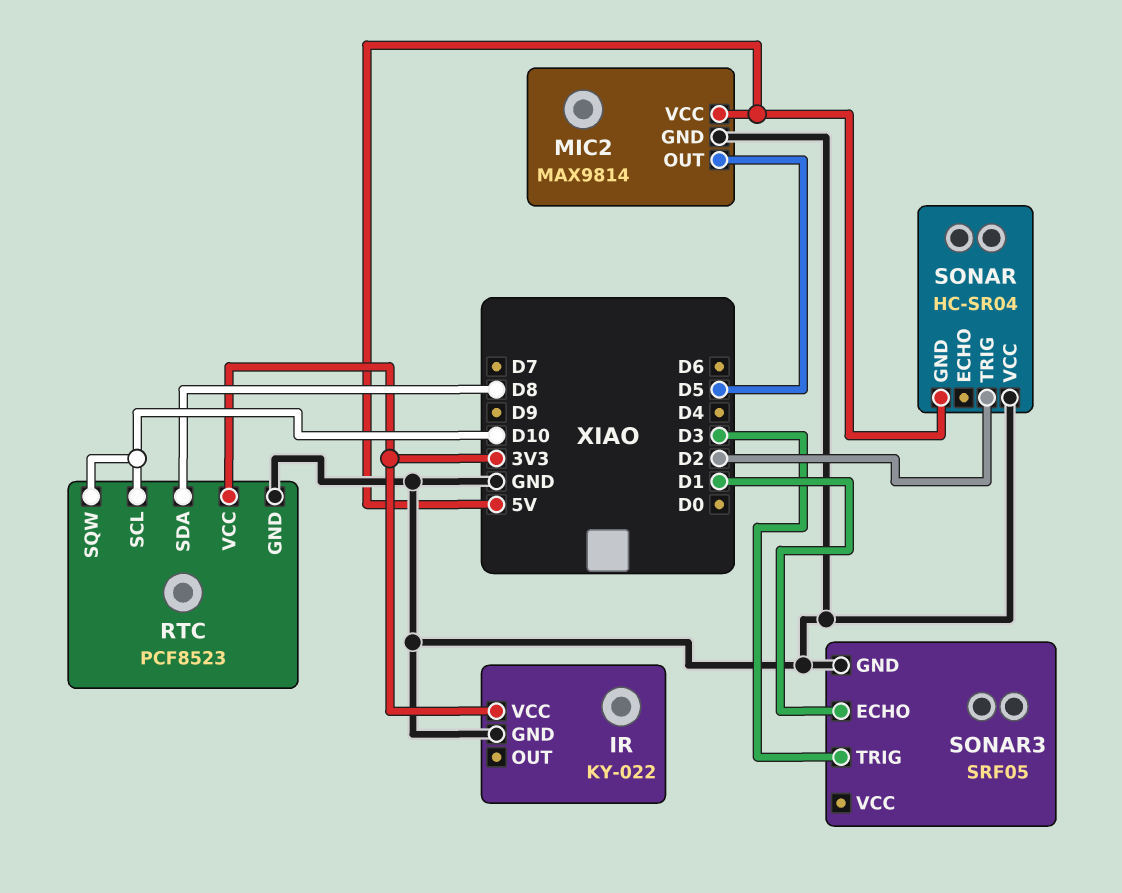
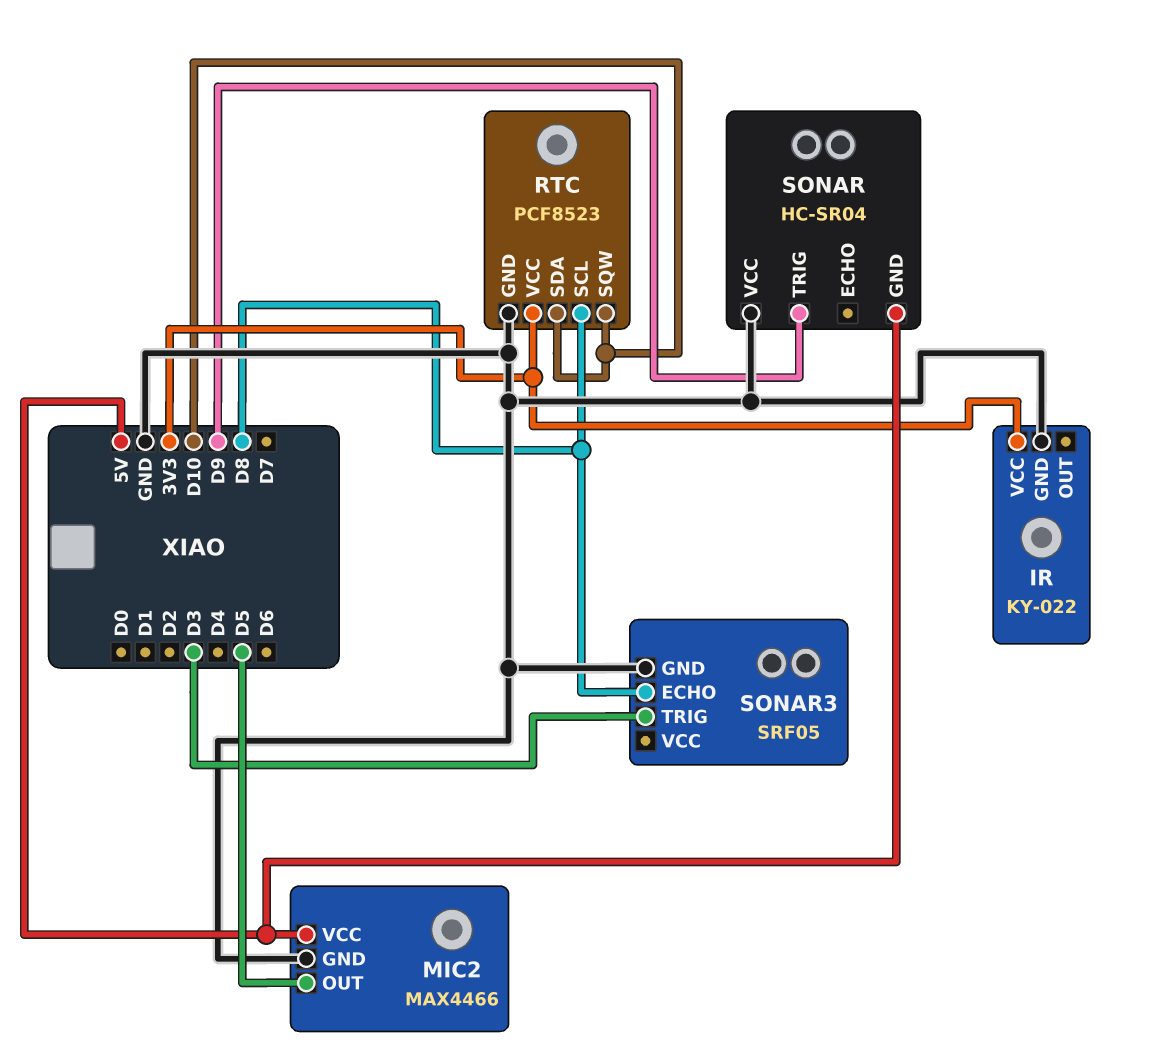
MIC2: MAX9814 -> MAX4466
RTC pin SCL: D10 -> D8
RTC pin SDA: D8 -> D10
SONAR pin TRIG: D2 -> D9
SONAR3 pin ECHO: D1 -> D8

